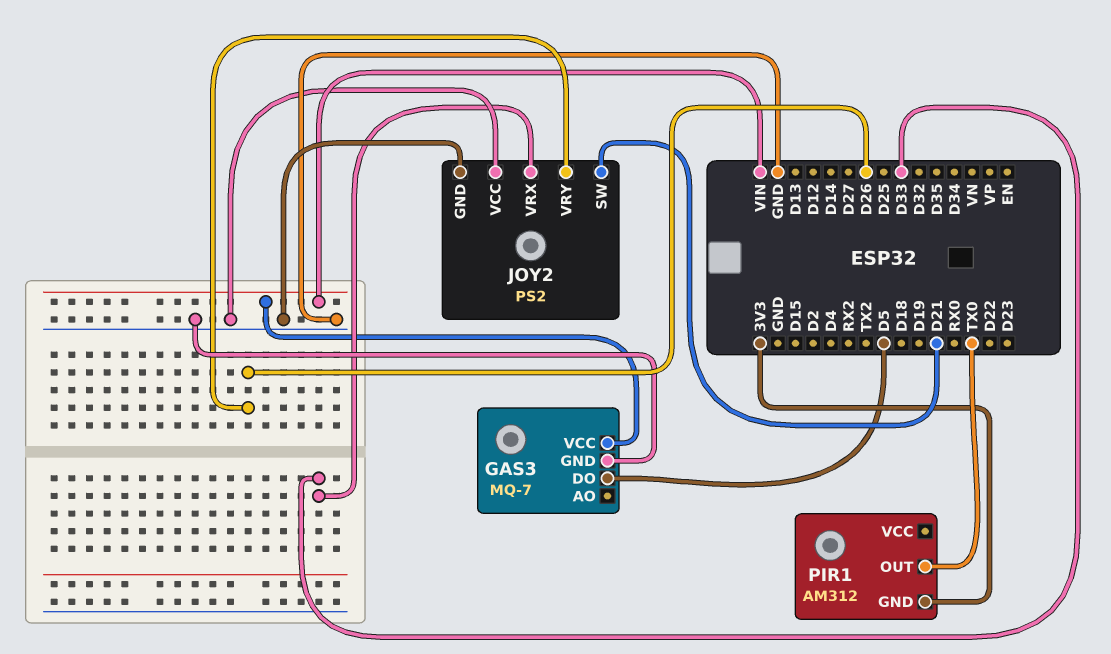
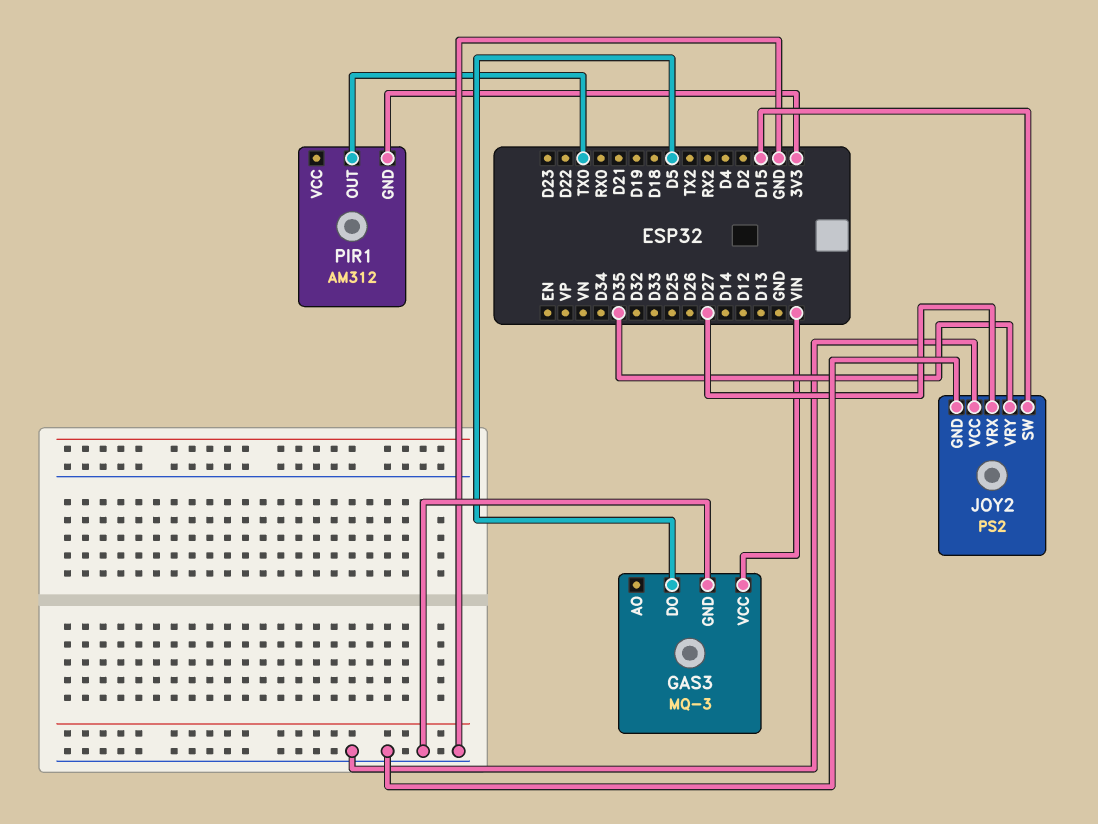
GAS3: MQ-7 -> MQ-3
JOY2 pin SW: D21 -> D15
JOY2 pin VRX: D33 -> D27
JOY2 pin VRY: D26 -> D35

